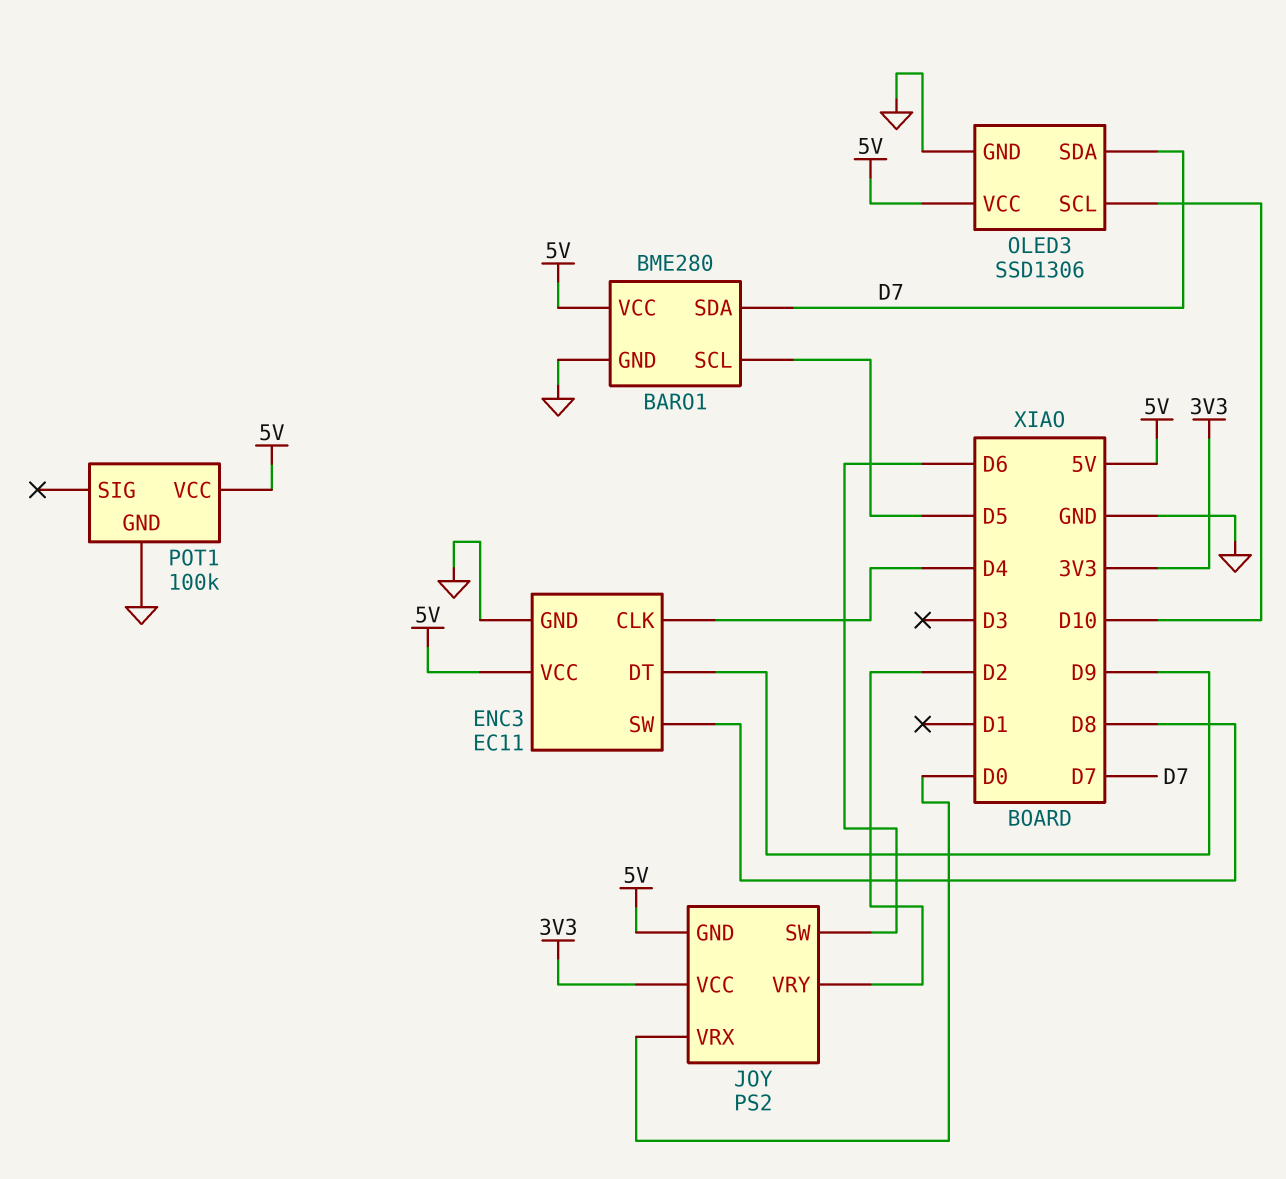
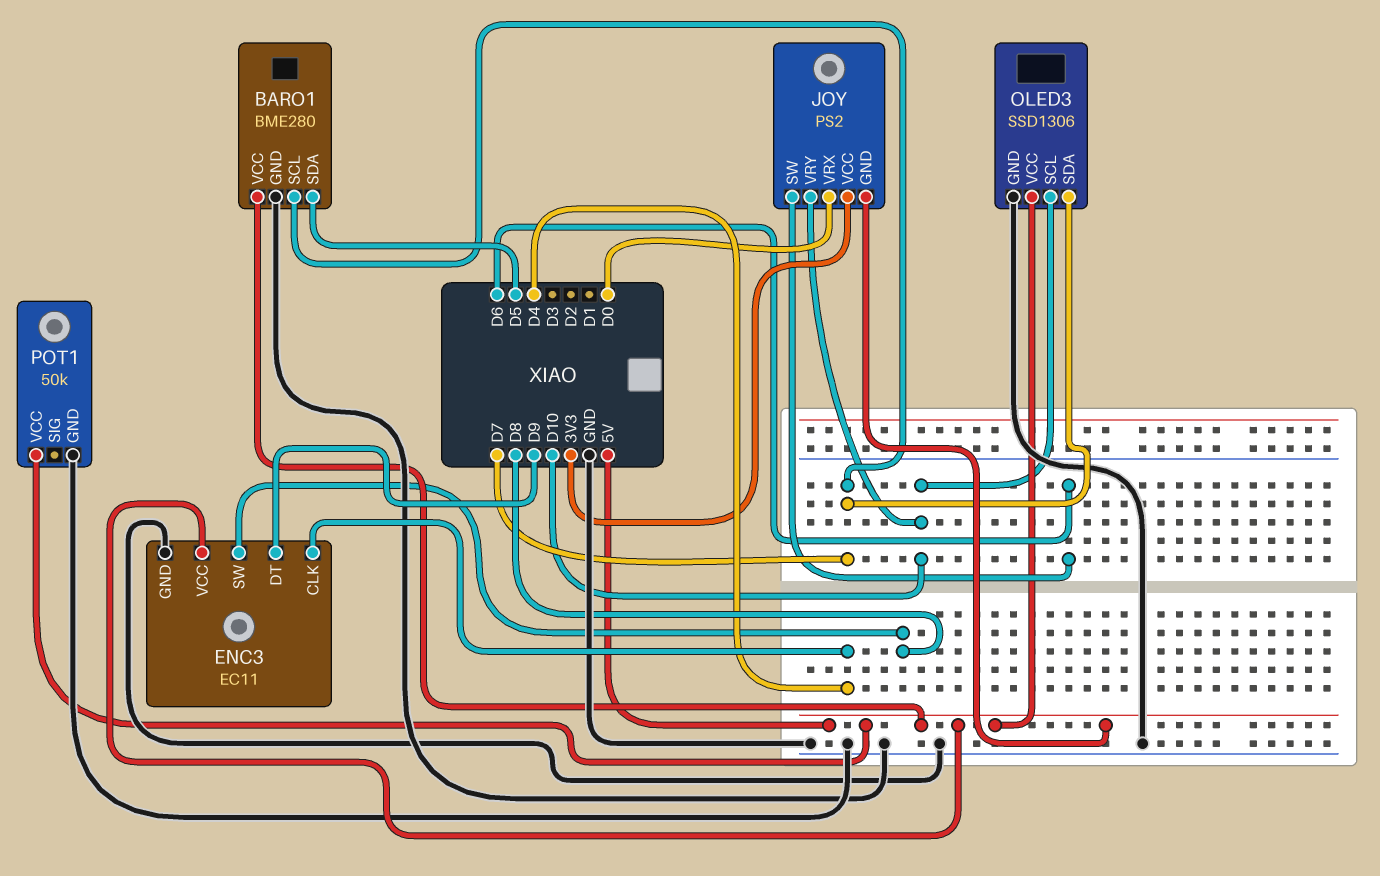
BARO1 pin SCL: D5 -> D7
BARO1 pin SDA: D7 -> D5
JOY pin VRY: D2 -> D10
POT1: 100k -> 50k

